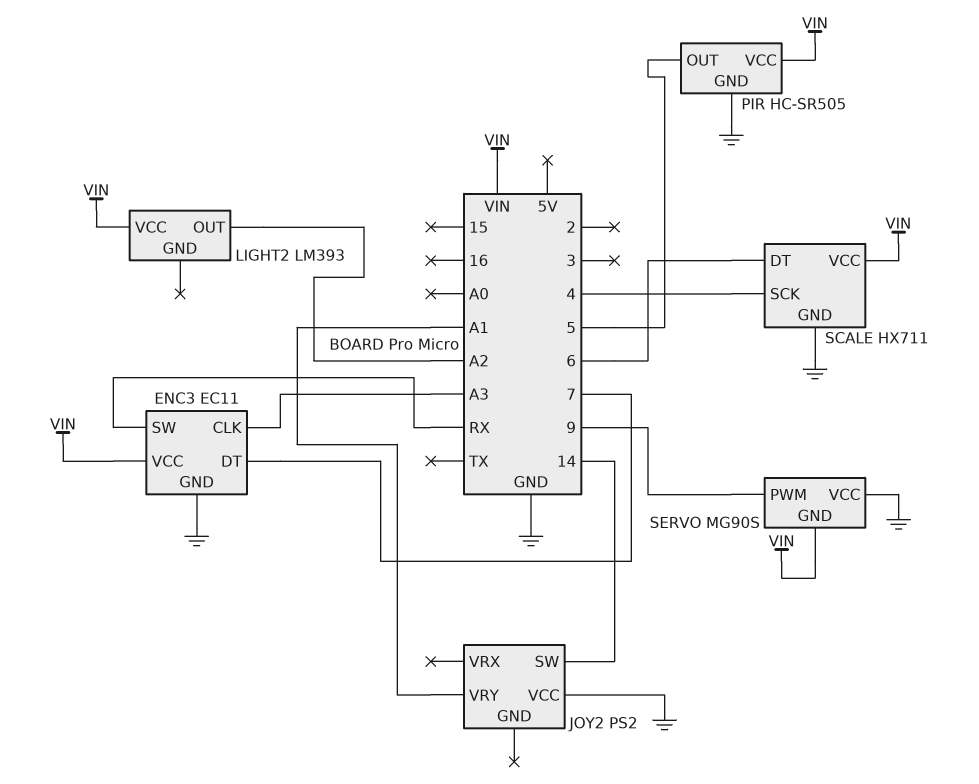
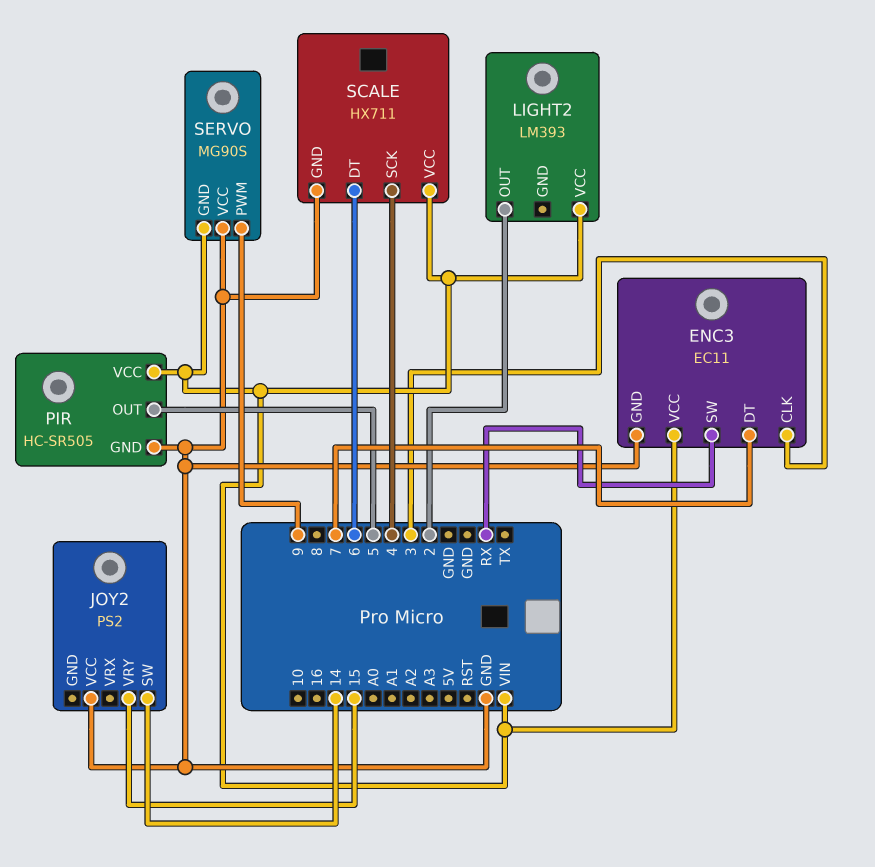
ENC3 pin CLK: A3 -> 3
JOY2 pin VRY: A1 -> 15
LIGHT2 pin OUT: A2 -> 2

